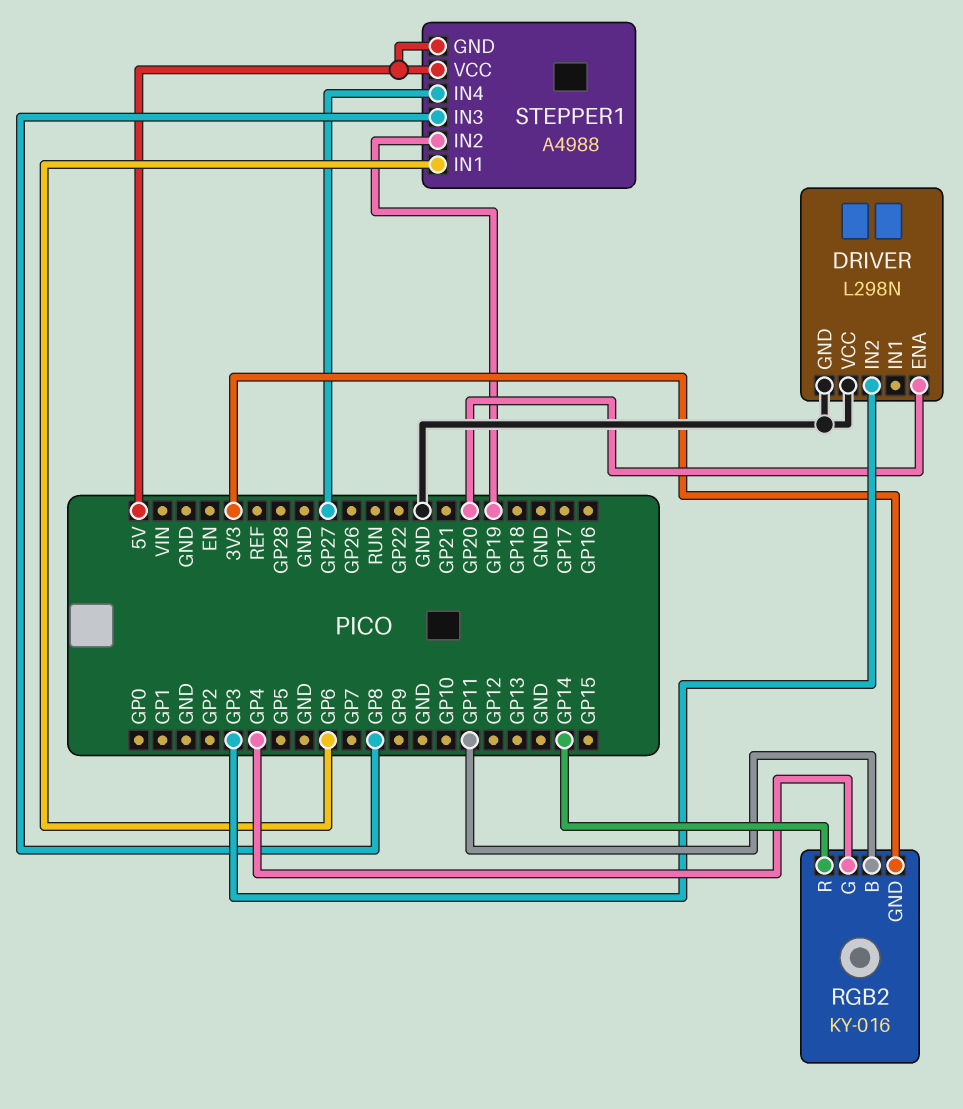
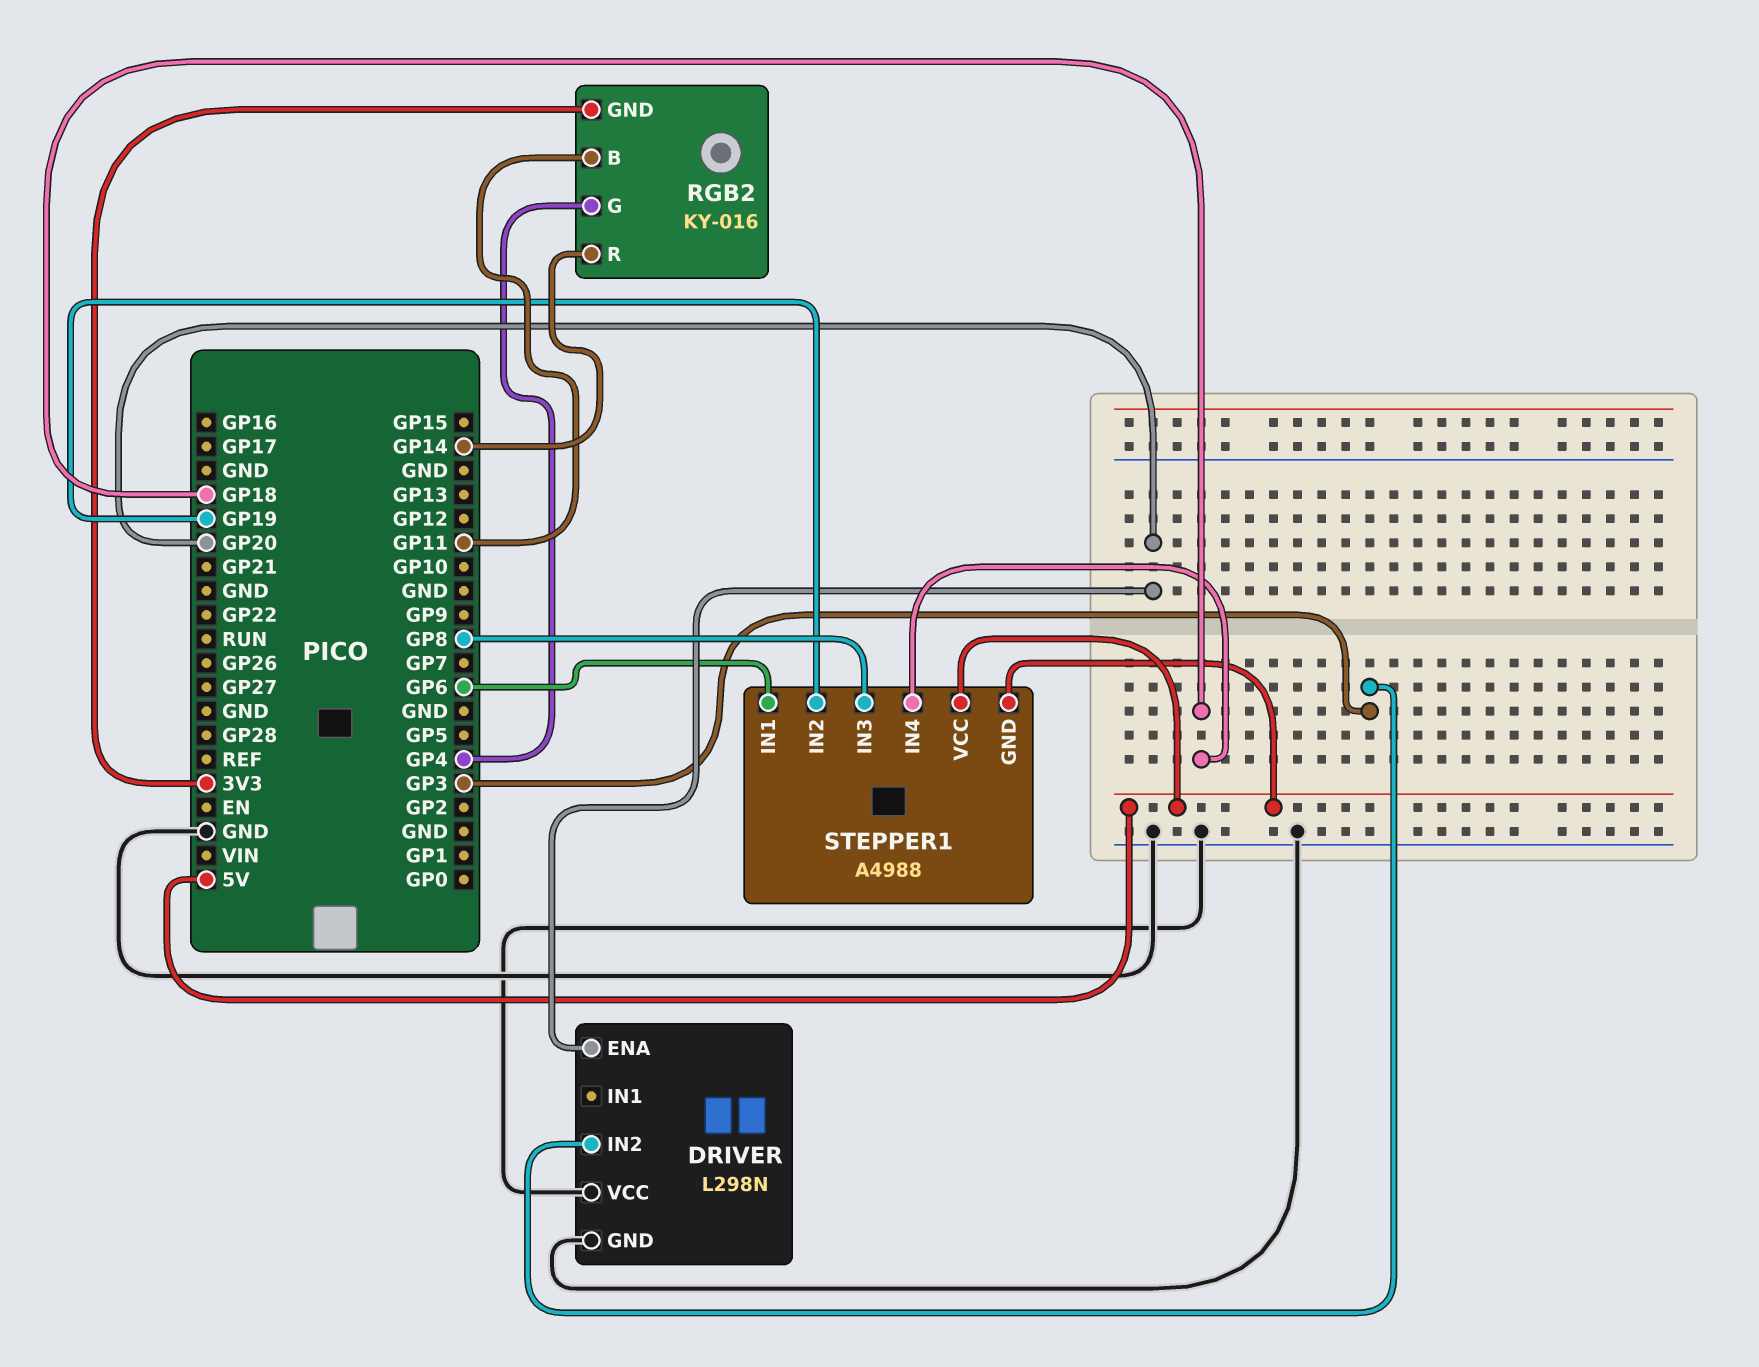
STEPPER1 pin IN4: GP27 -> GP18

